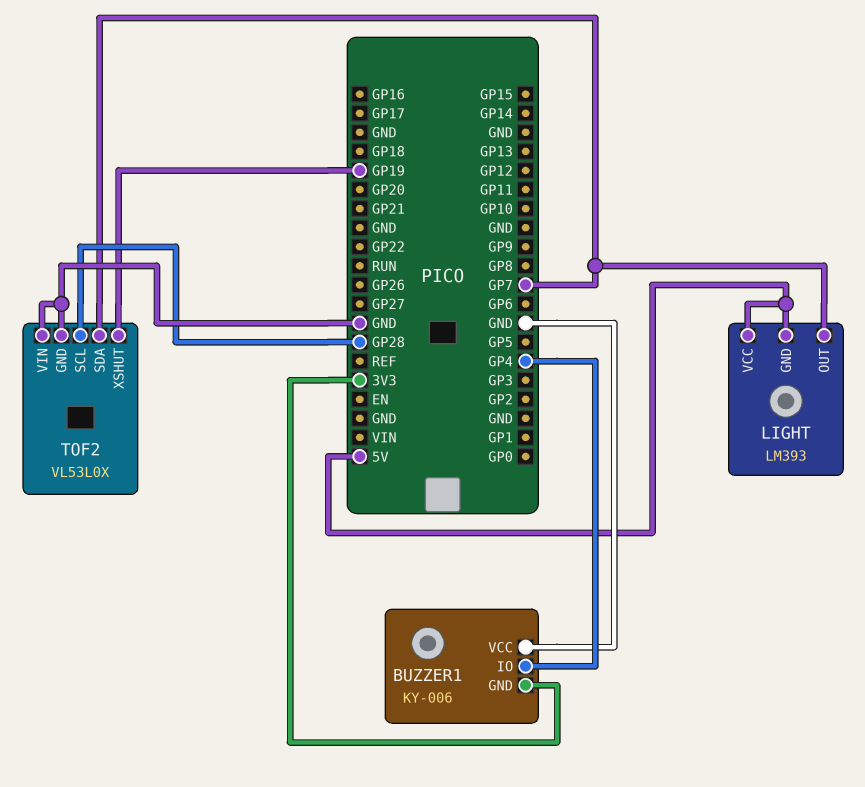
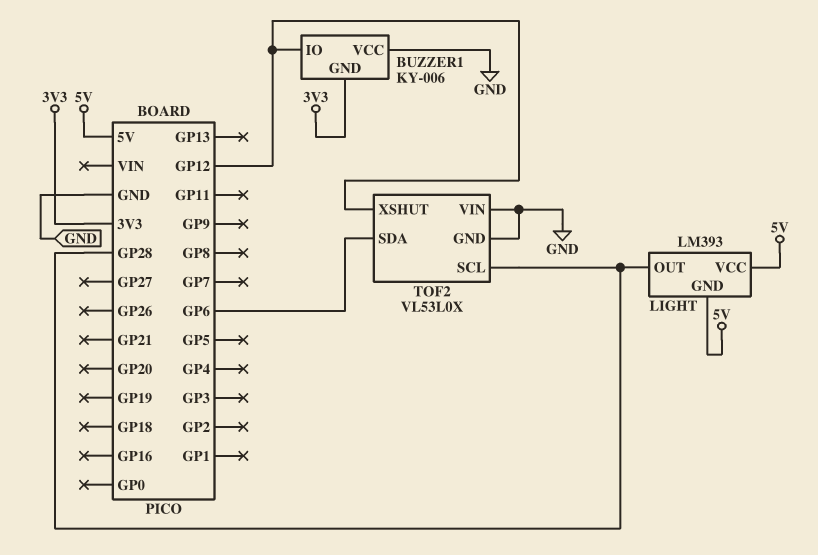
BUZZER1 pin IO: GP4 -> GP12
LIGHT pin OUT: GP7 -> GP28
TOF2 pin SDA: GP7 -> GP6
TOF2 pin XSHUT: GP19 -> GP12

